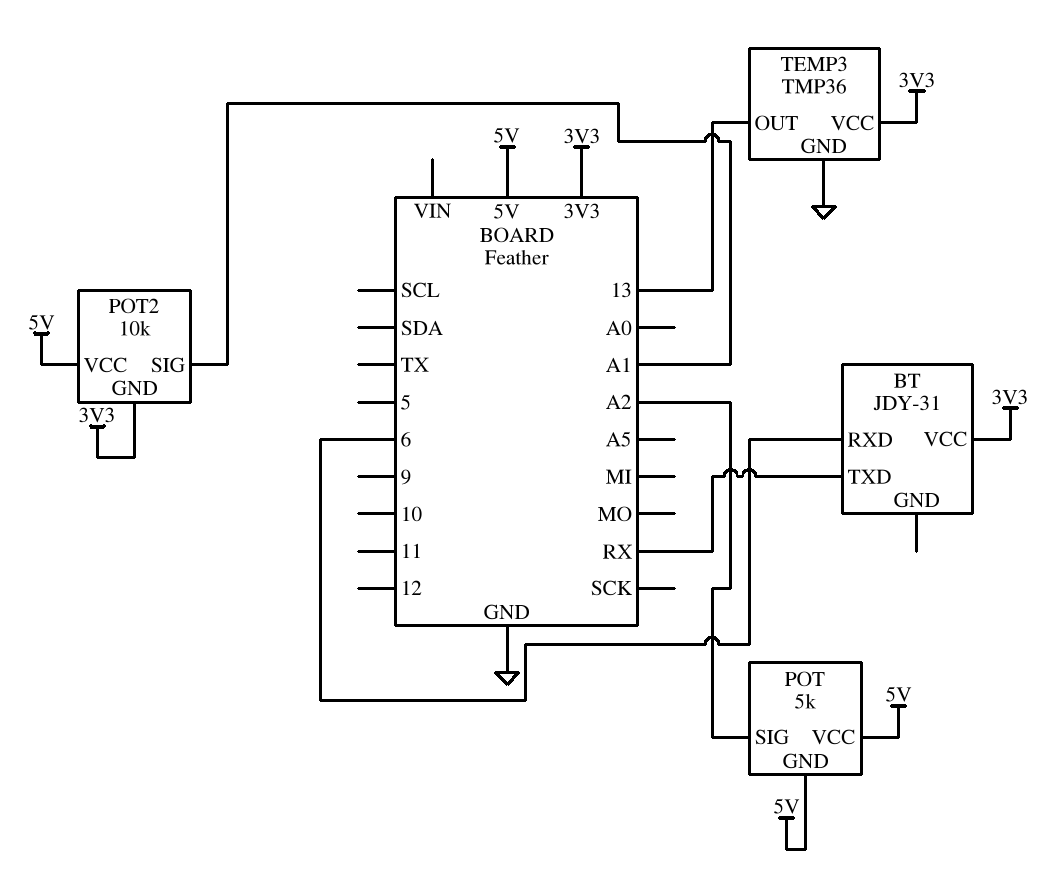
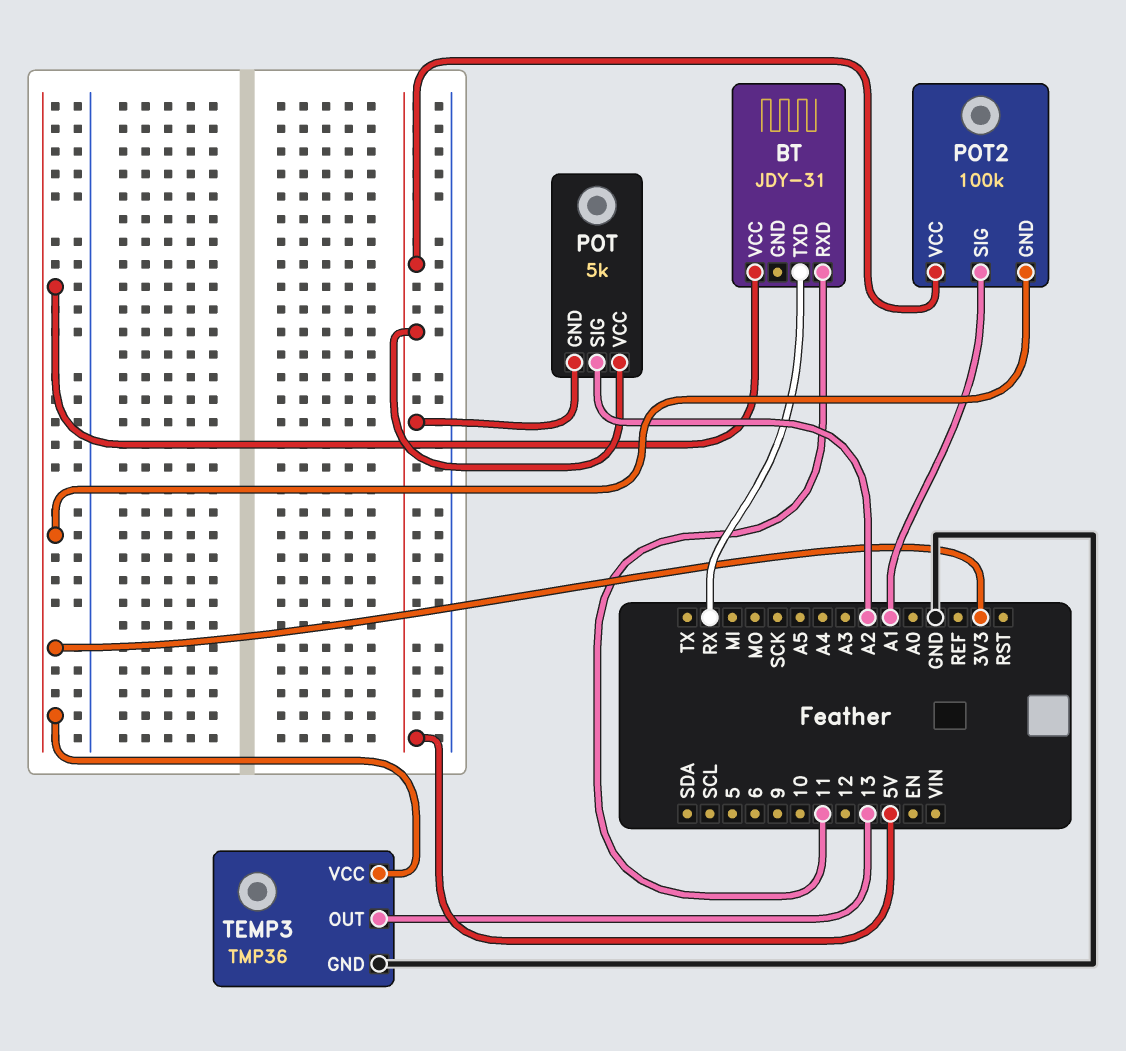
BT pin RXD: 6 -> 11
POT2: 10k -> 100k

